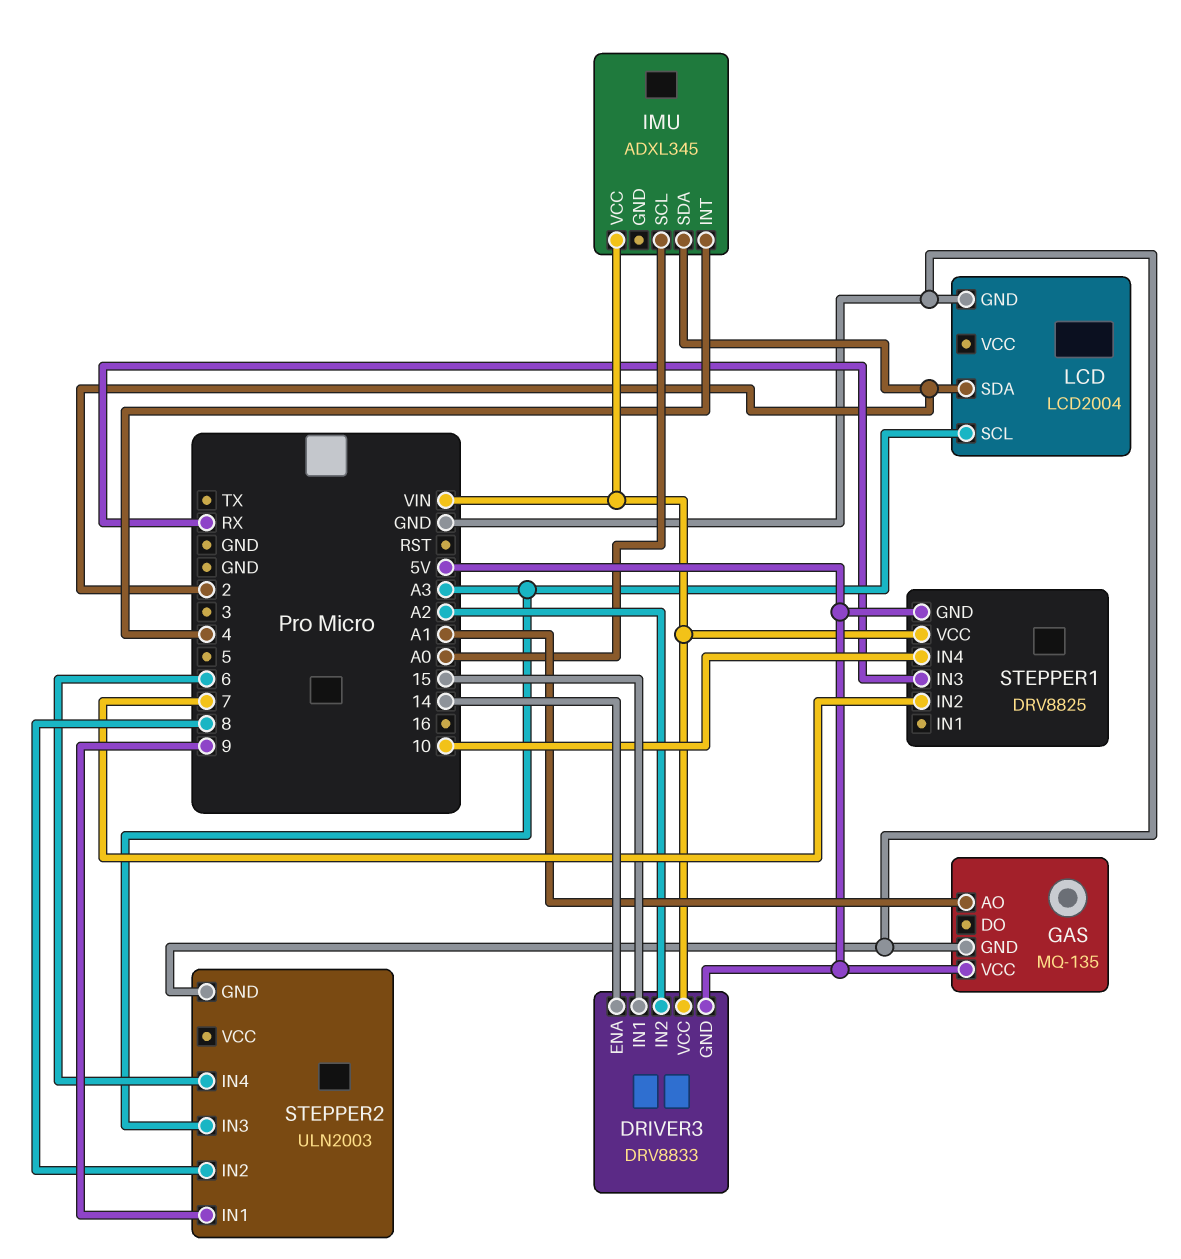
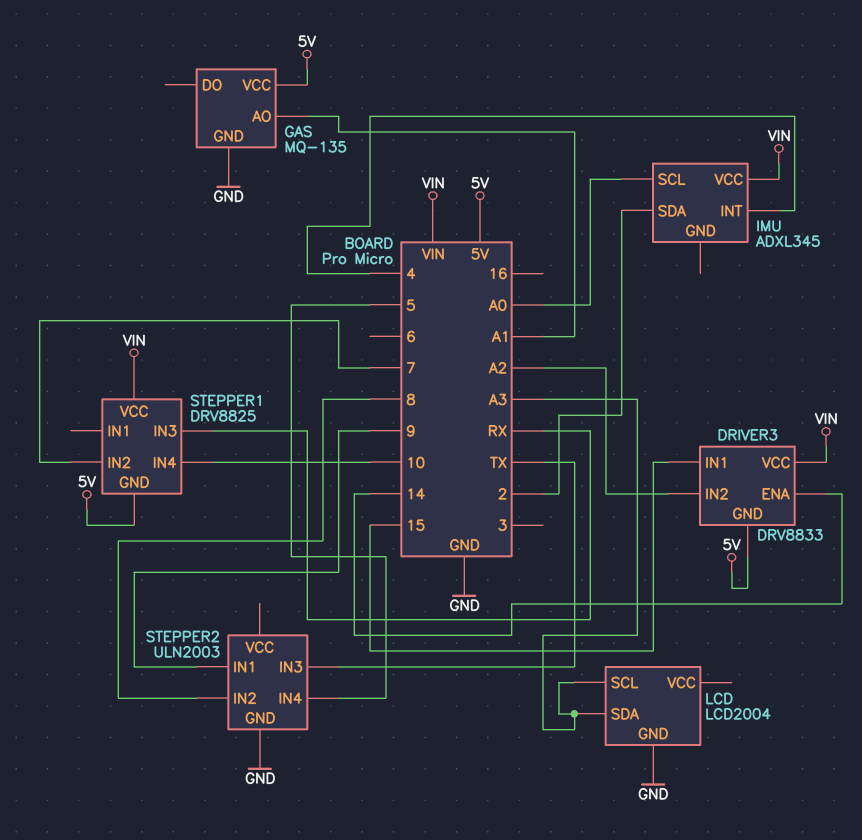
LCD pin SDA: 2 -> A3
STEPPER2 pin IN3: A3 -> TX
STEPPER2 pin IN4: 6 -> 5

